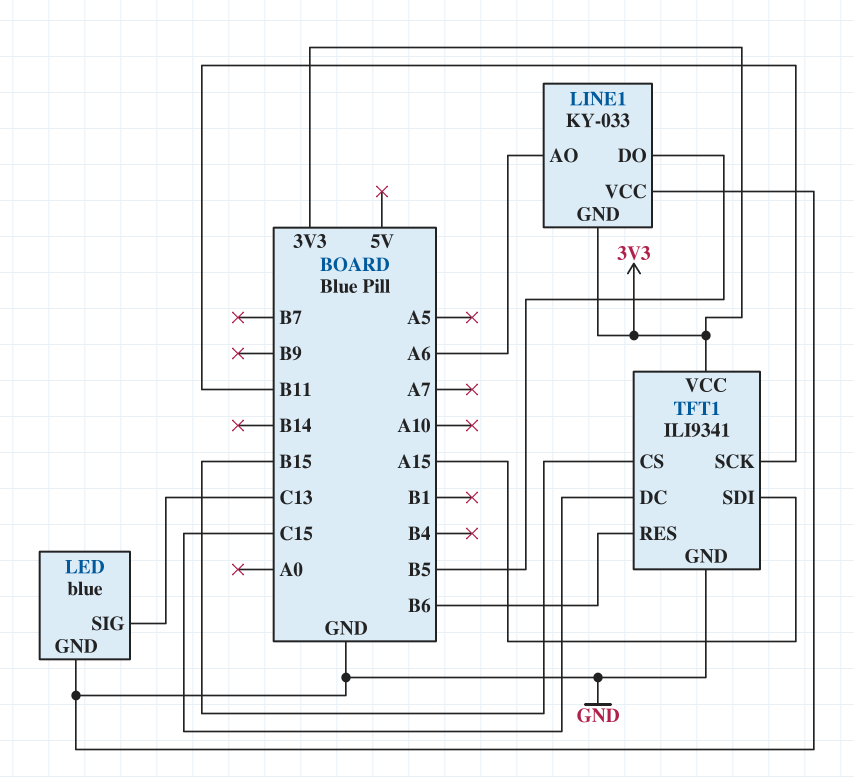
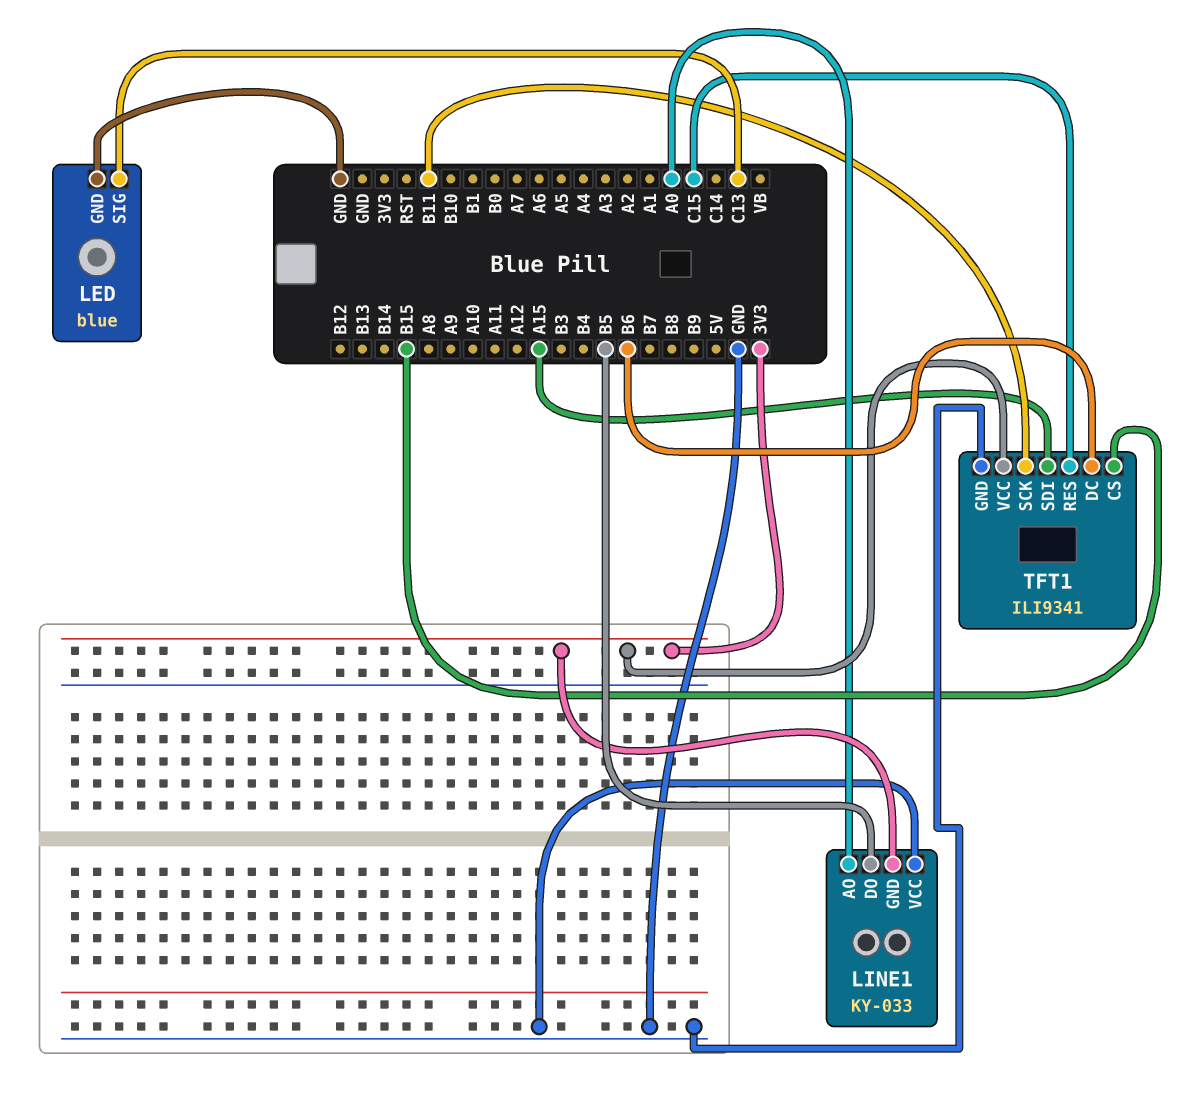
LINE1 pin AO: A6 -> A0
TFT1 pin DC: C15 -> B6
TFT1 pin RES: B6 -> C15

